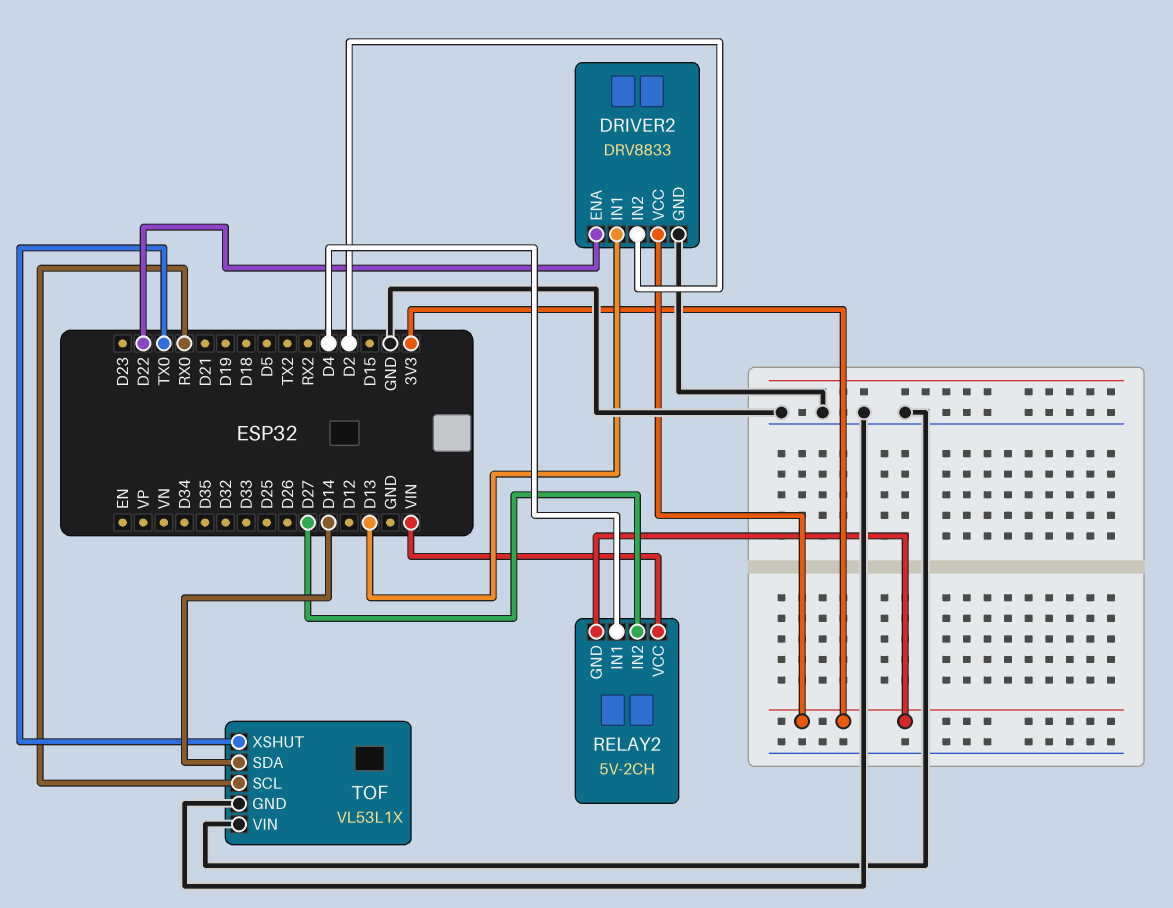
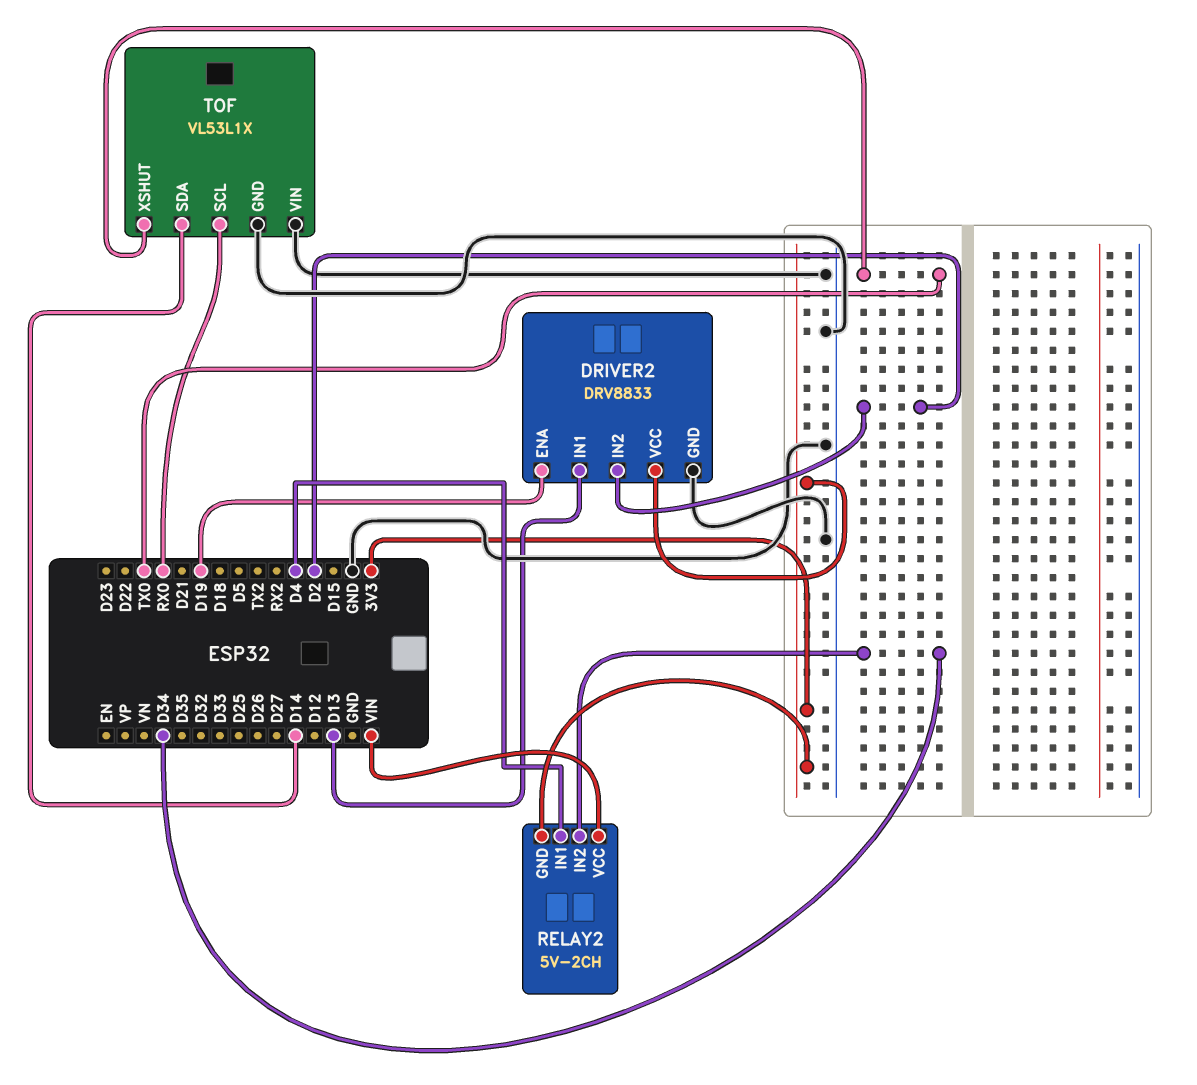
DRIVER2 pin ENA: D22 -> D19
RELAY2 pin IN2: D27 -> D34

